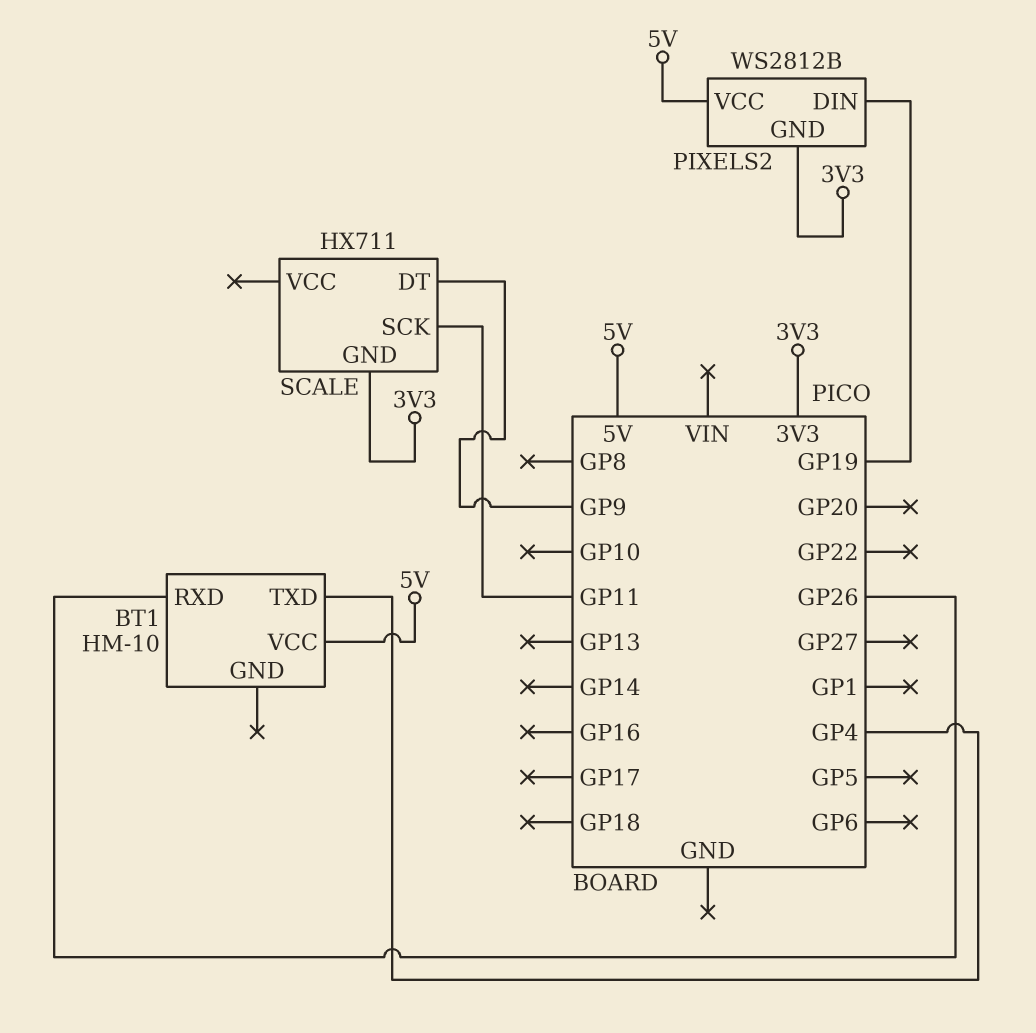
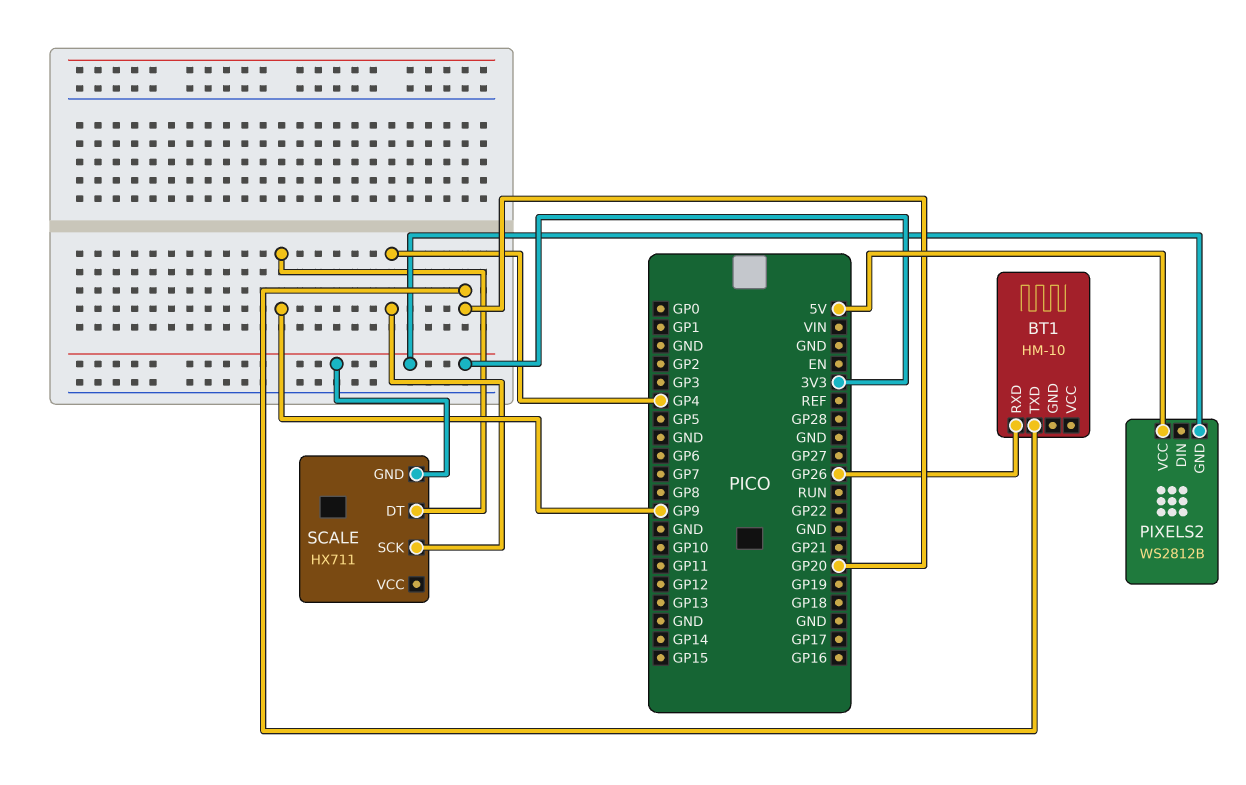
BT1 pin TXD: GP4 -> GP20
BT1 pin VCC: 5V -> none
PIXELS2 pin DIN: GP19 -> none
SCALE pin SCK: GP11 -> GP4

